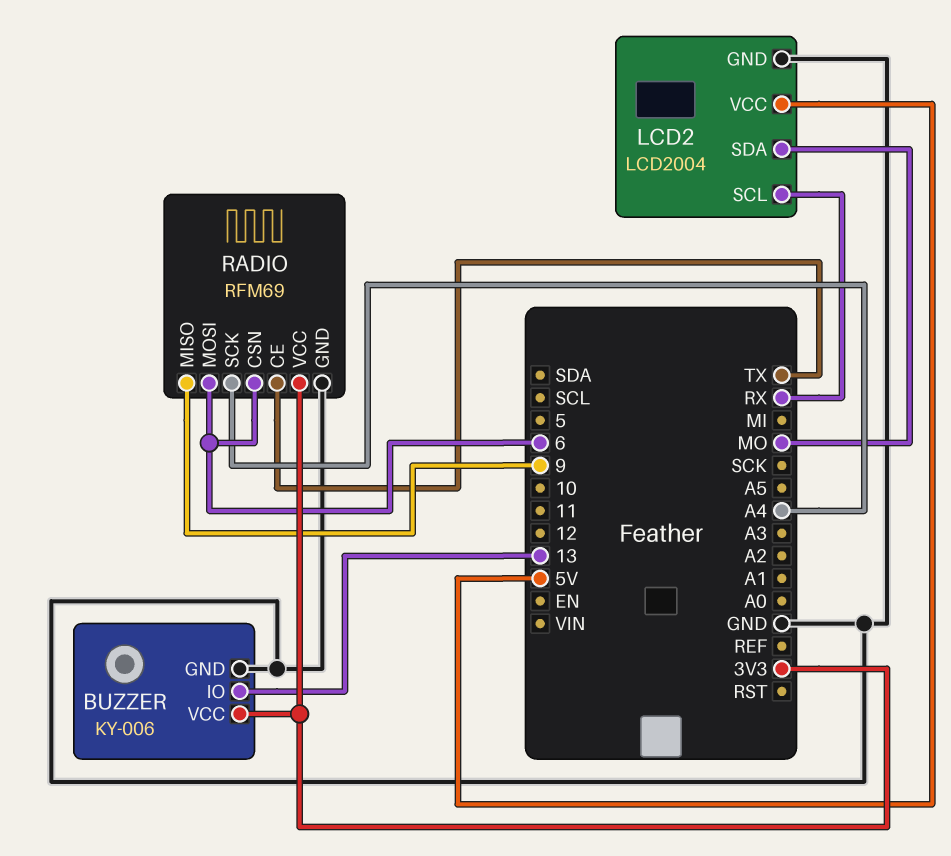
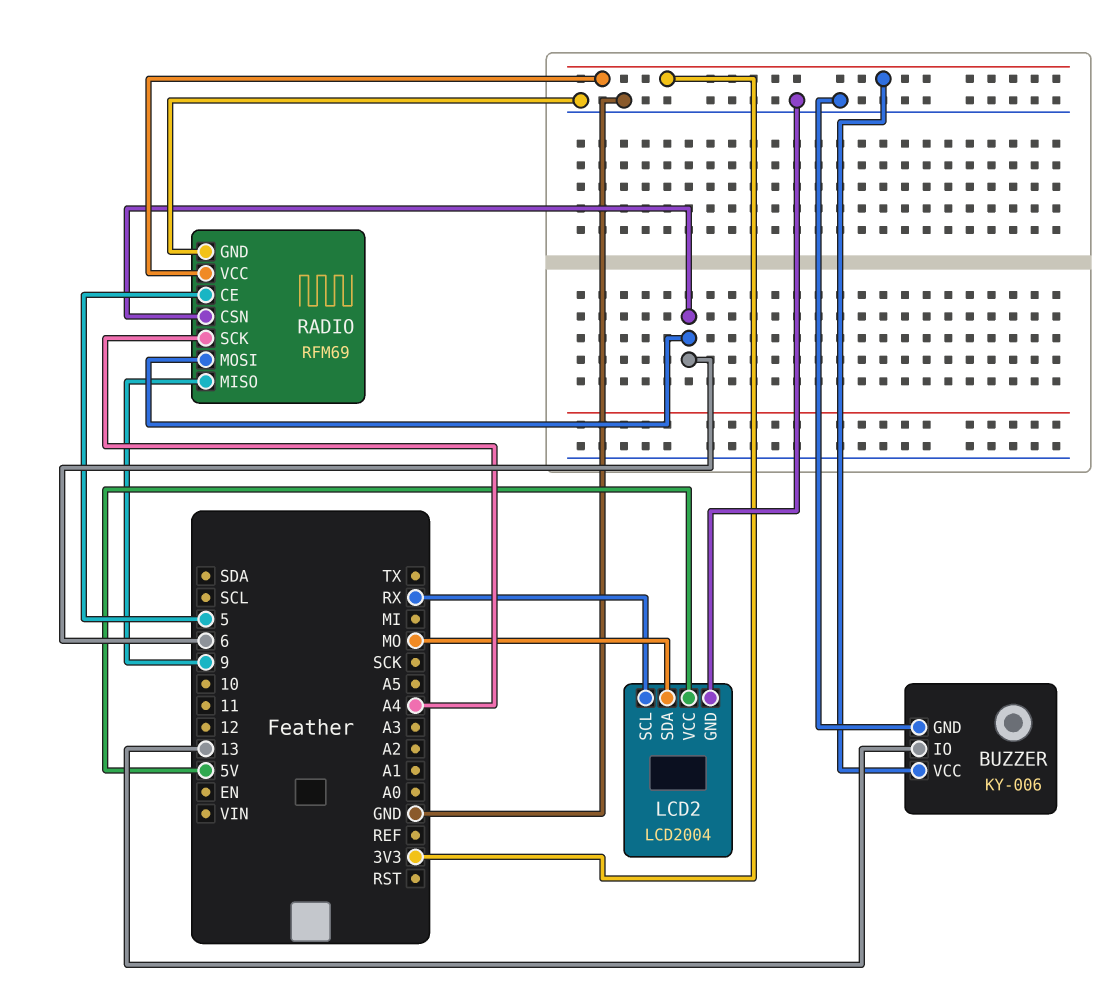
RADIO pin CE: TX -> 5

